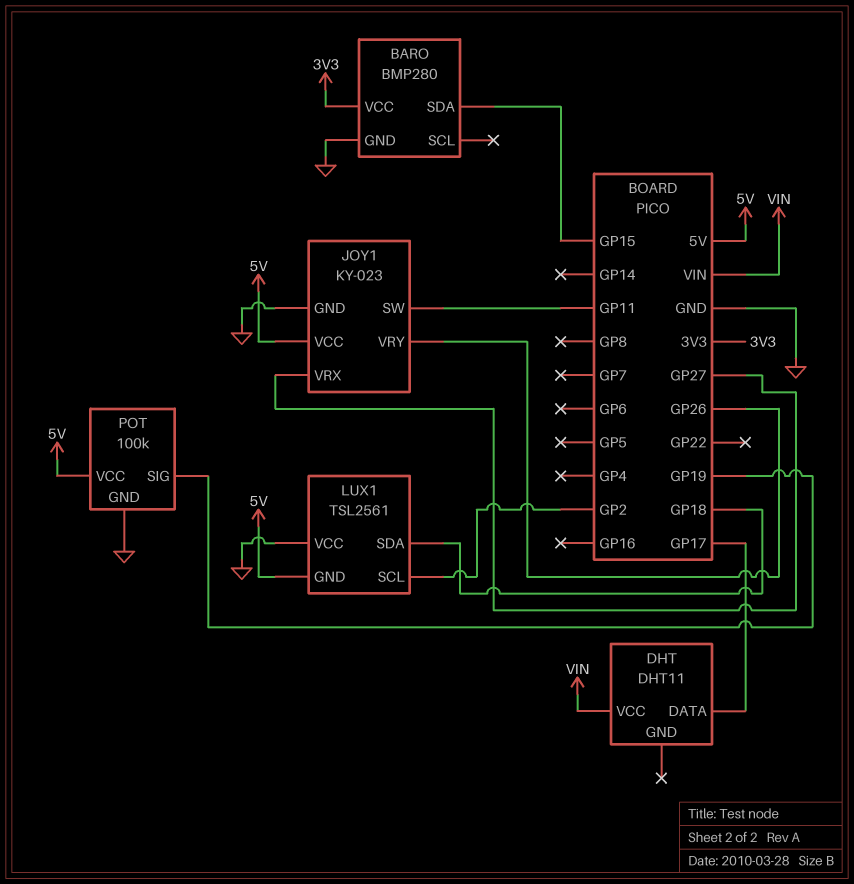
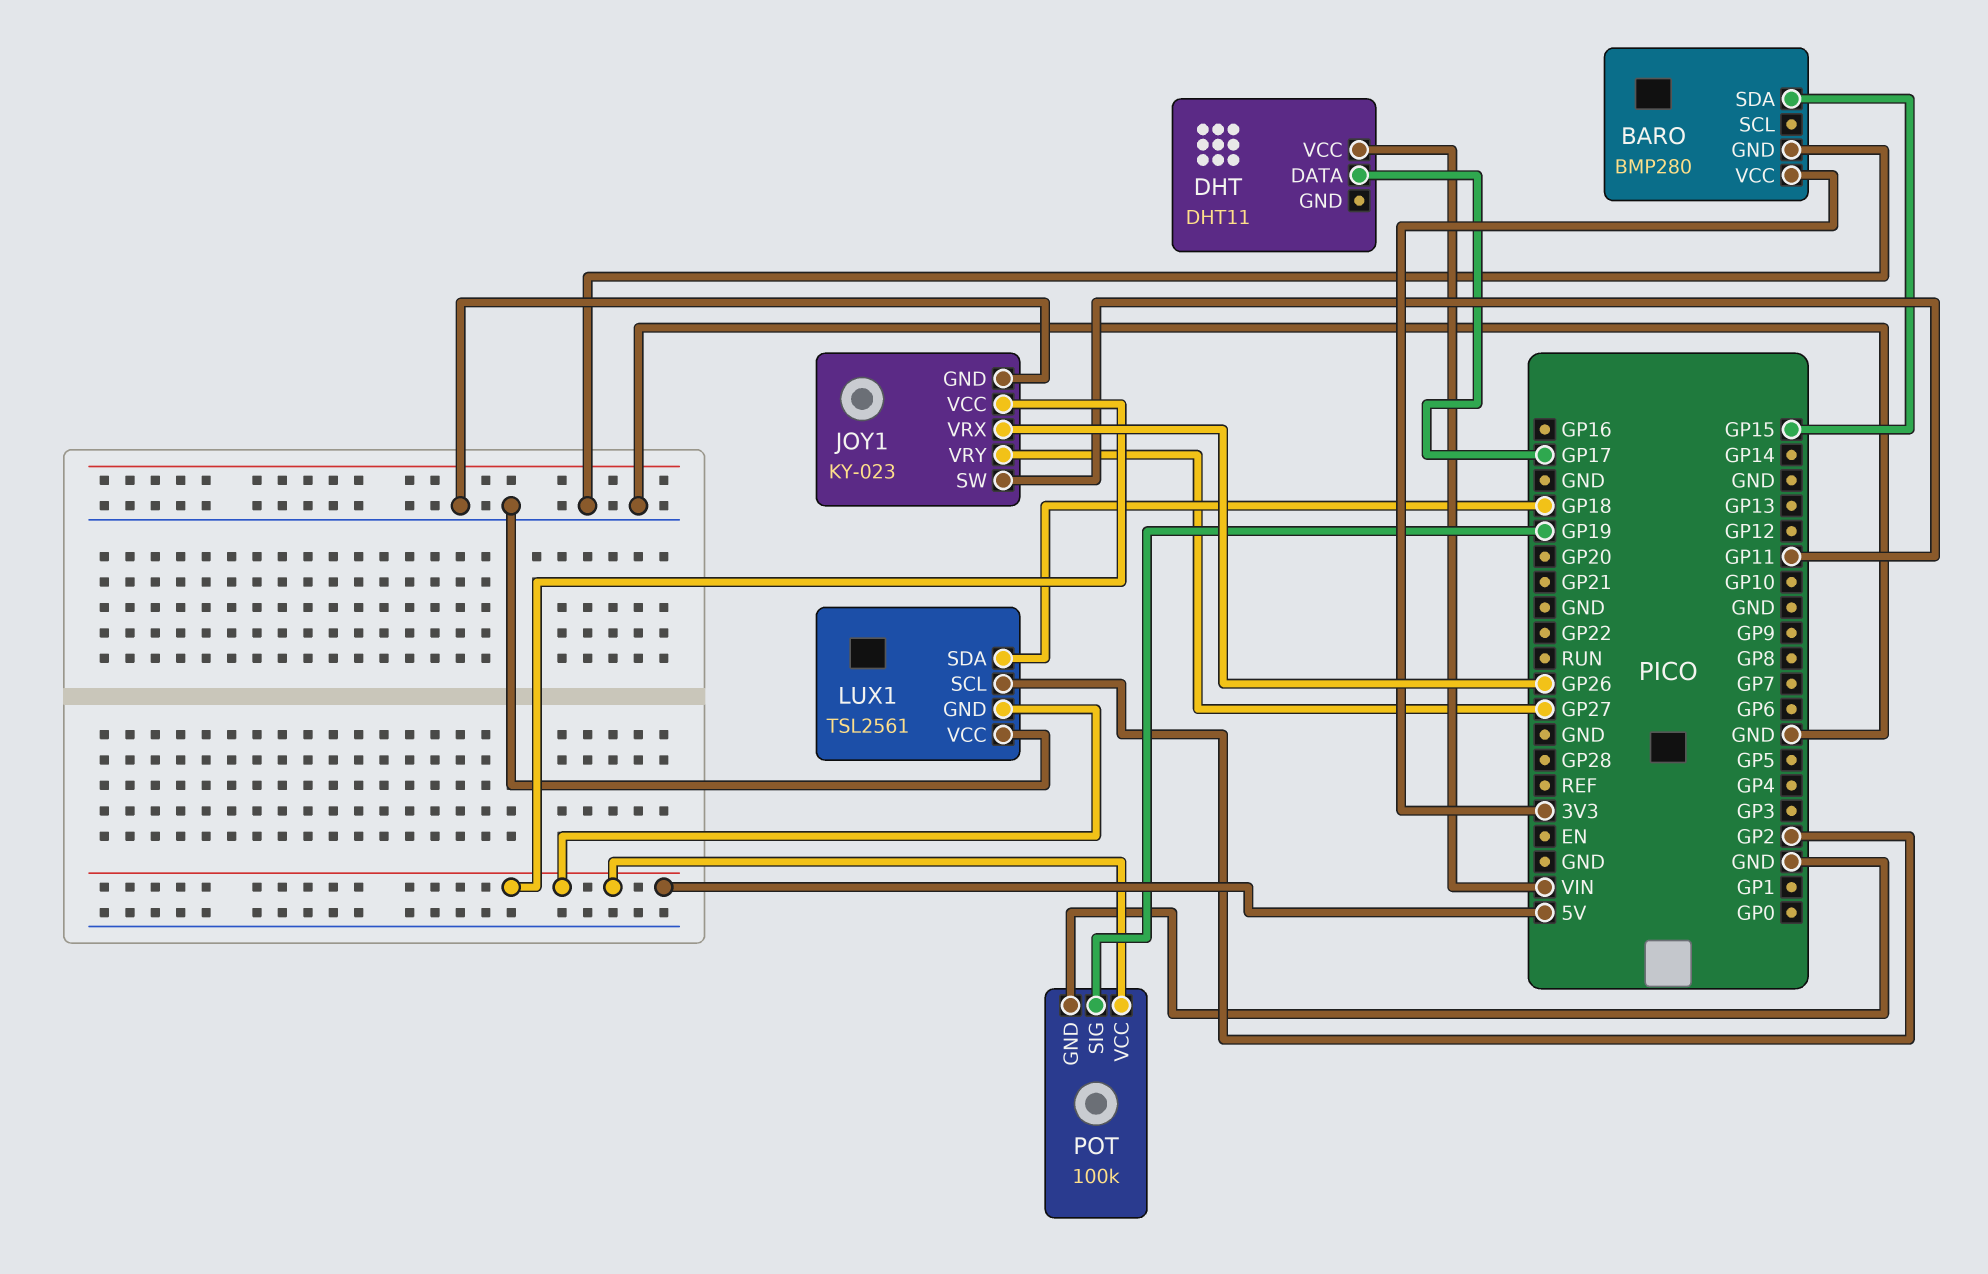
JOY1 pin VRX: GP27 -> GP26
JOY1 pin VRY: GP26 -> GP27

